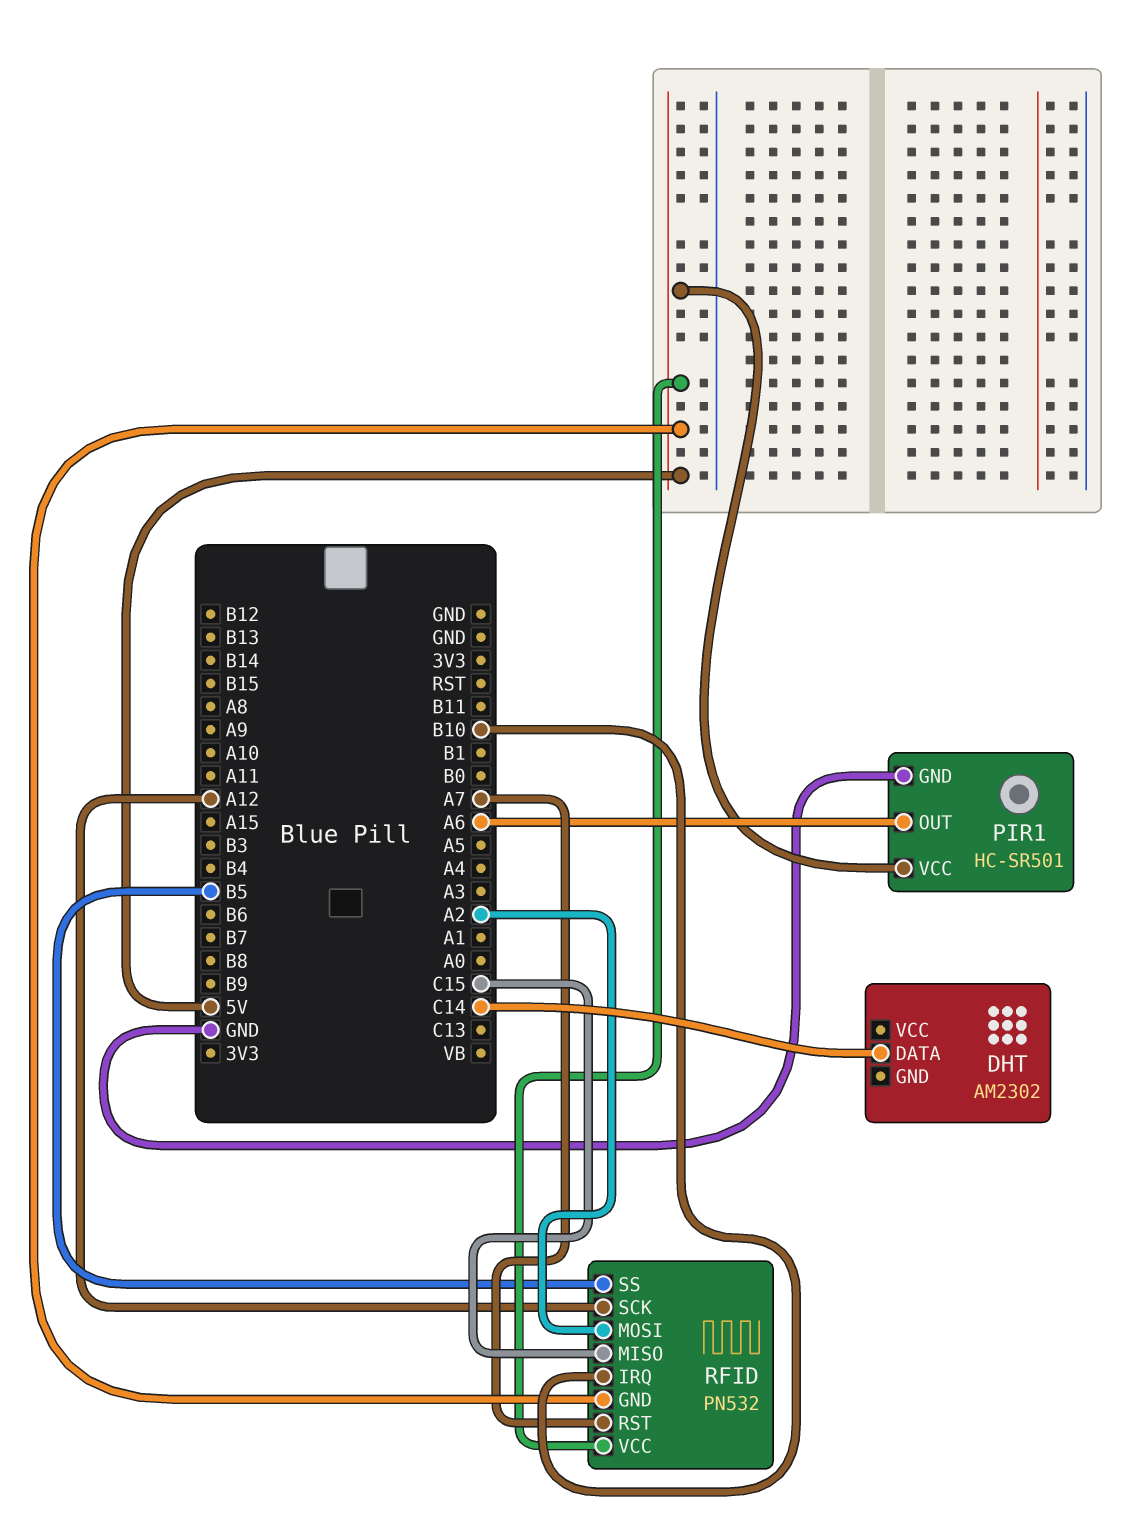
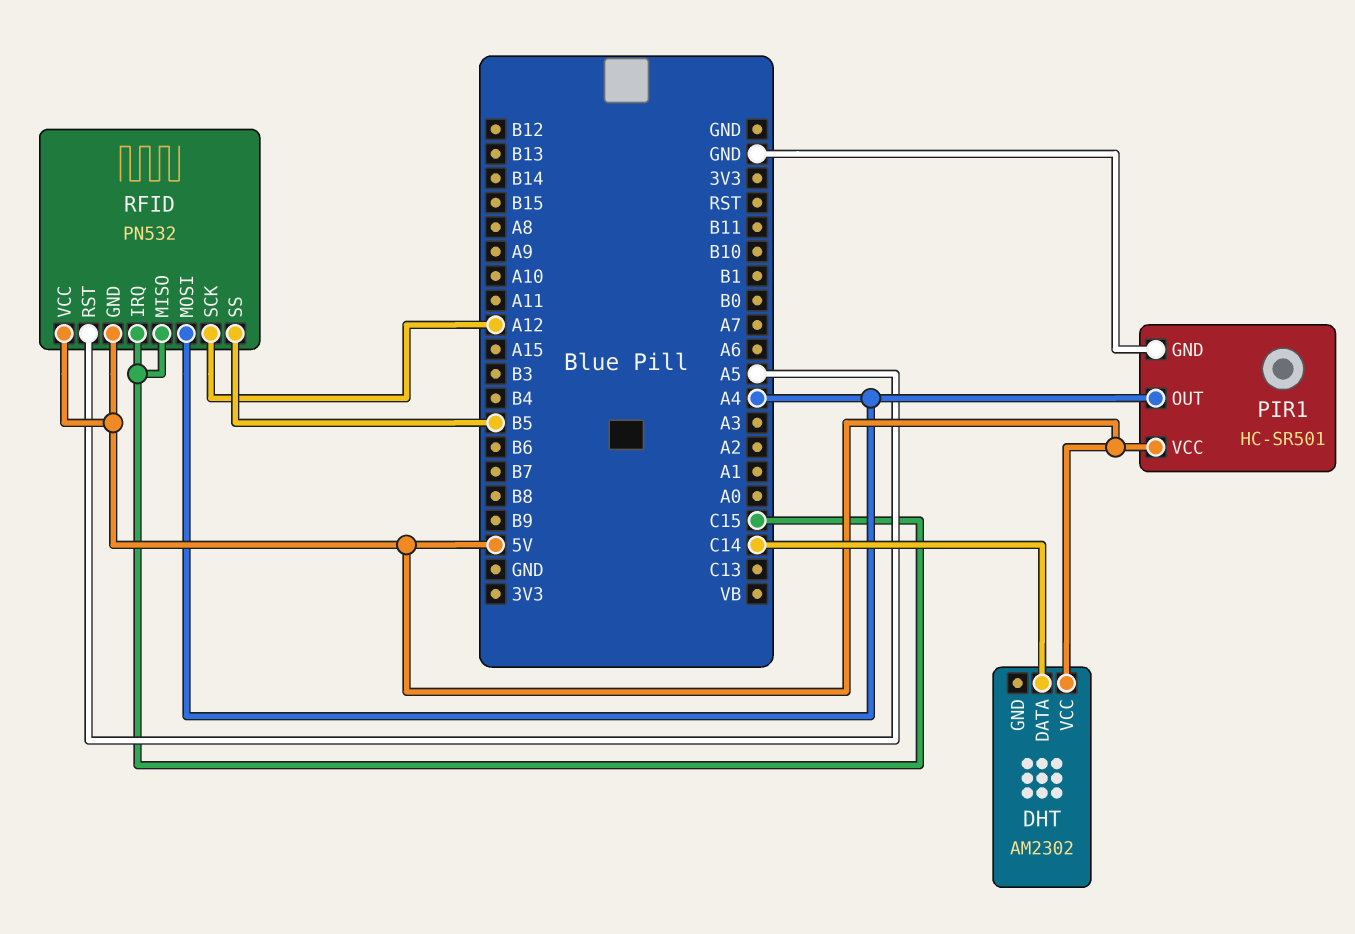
DHT pin VCC: none -> 5V
PIR1 pin OUT: A6 -> A4
RFID pin IRQ: B10 -> C15
RFID pin MOSI: A2 -> A4
RFID pin RST: A7 -> A5

